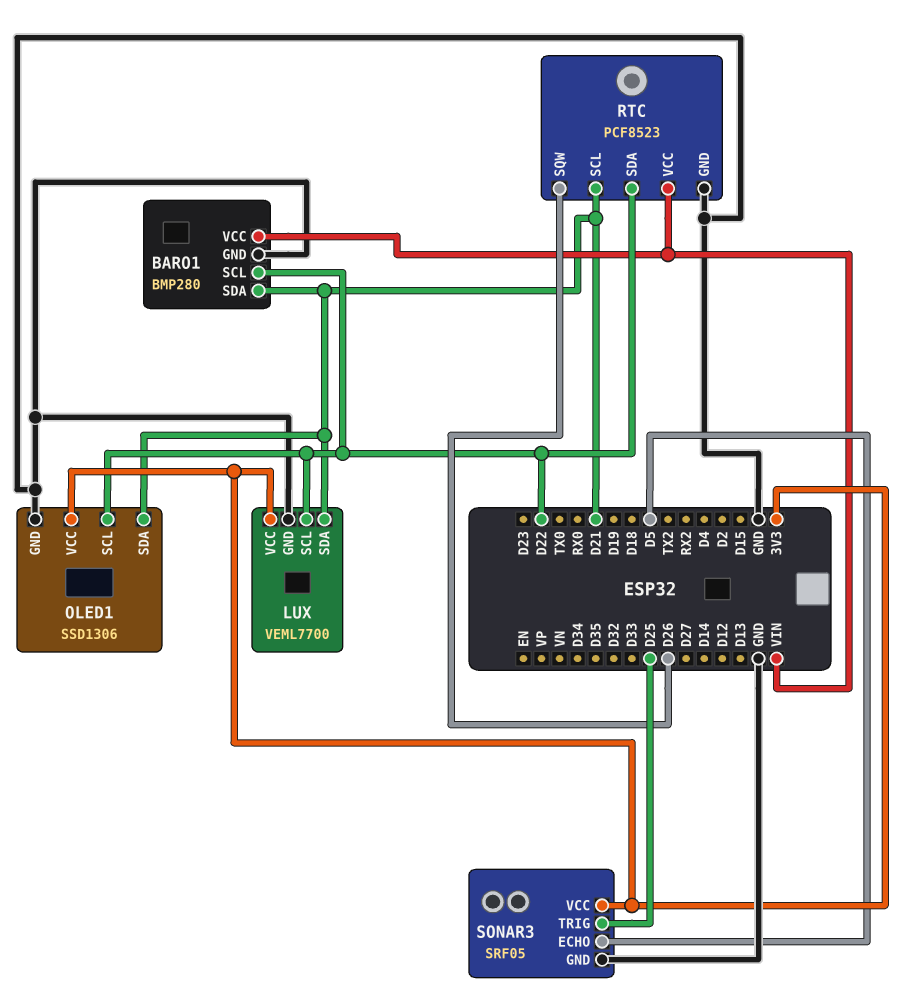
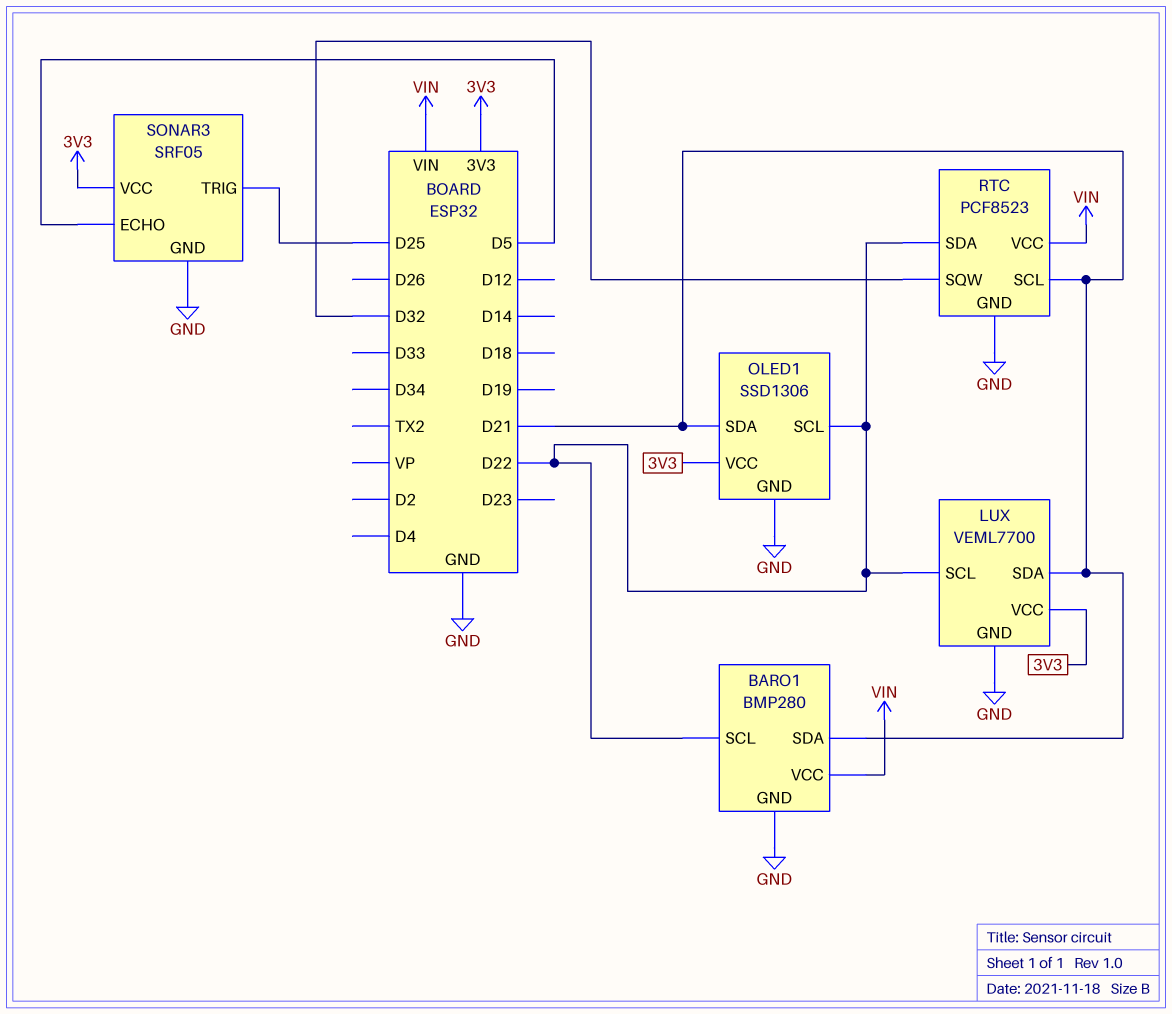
RTC pin SQW: D26 -> D32

